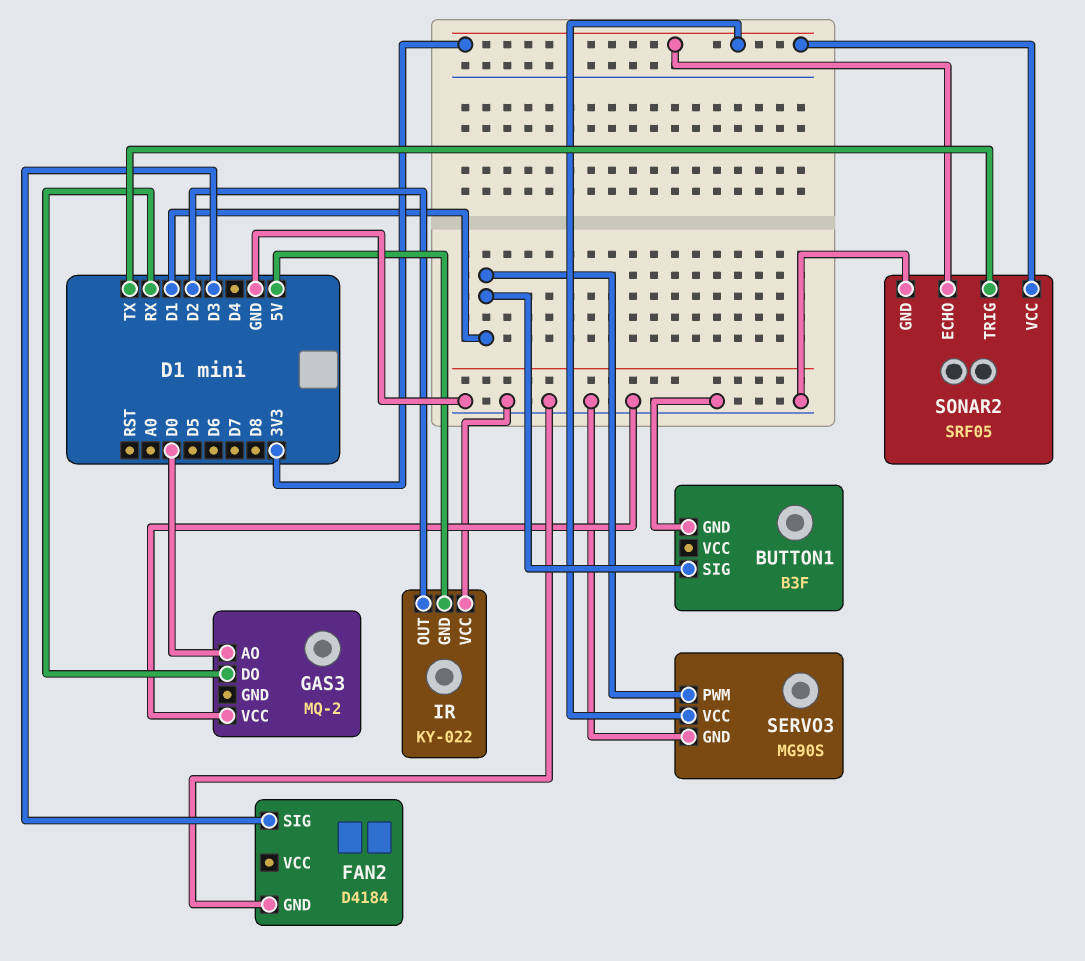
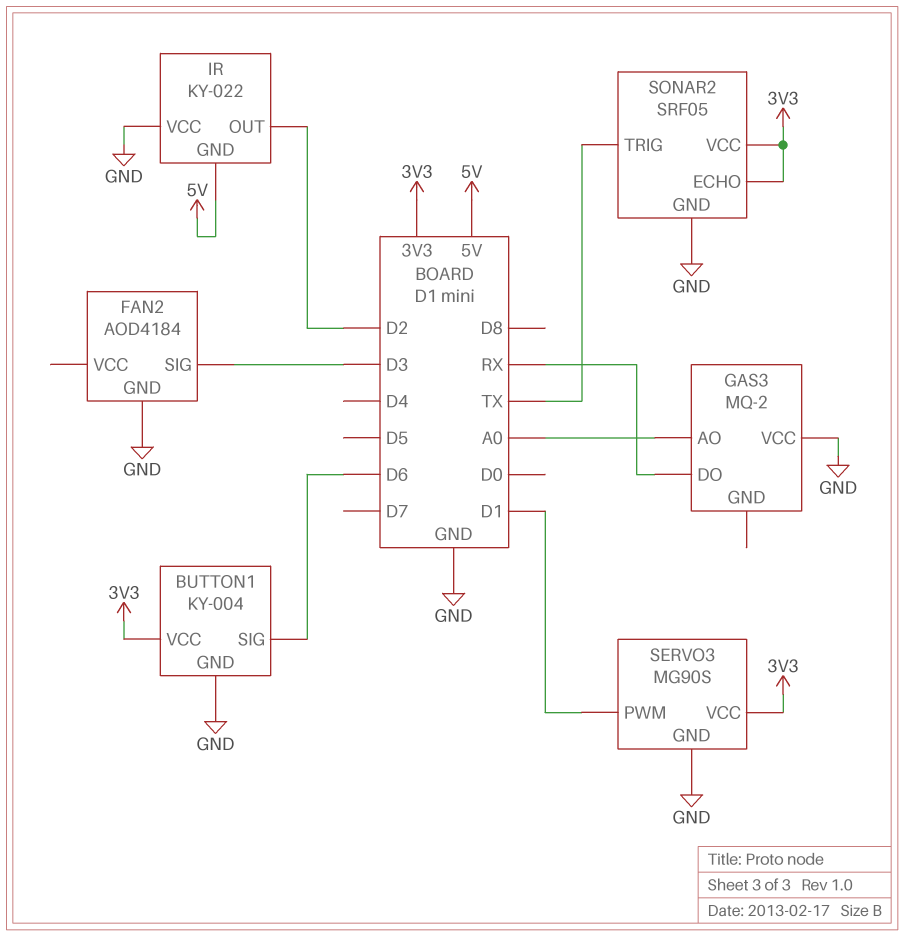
BUTTON1: B3F -> KY-004
BUTTON1 pin SIG: D1 -> D6
BUTTON1 pin VCC: none -> 3V3
FAN2: D4184 -> AOD4184
GAS3 pin AO: D0 -> A0

